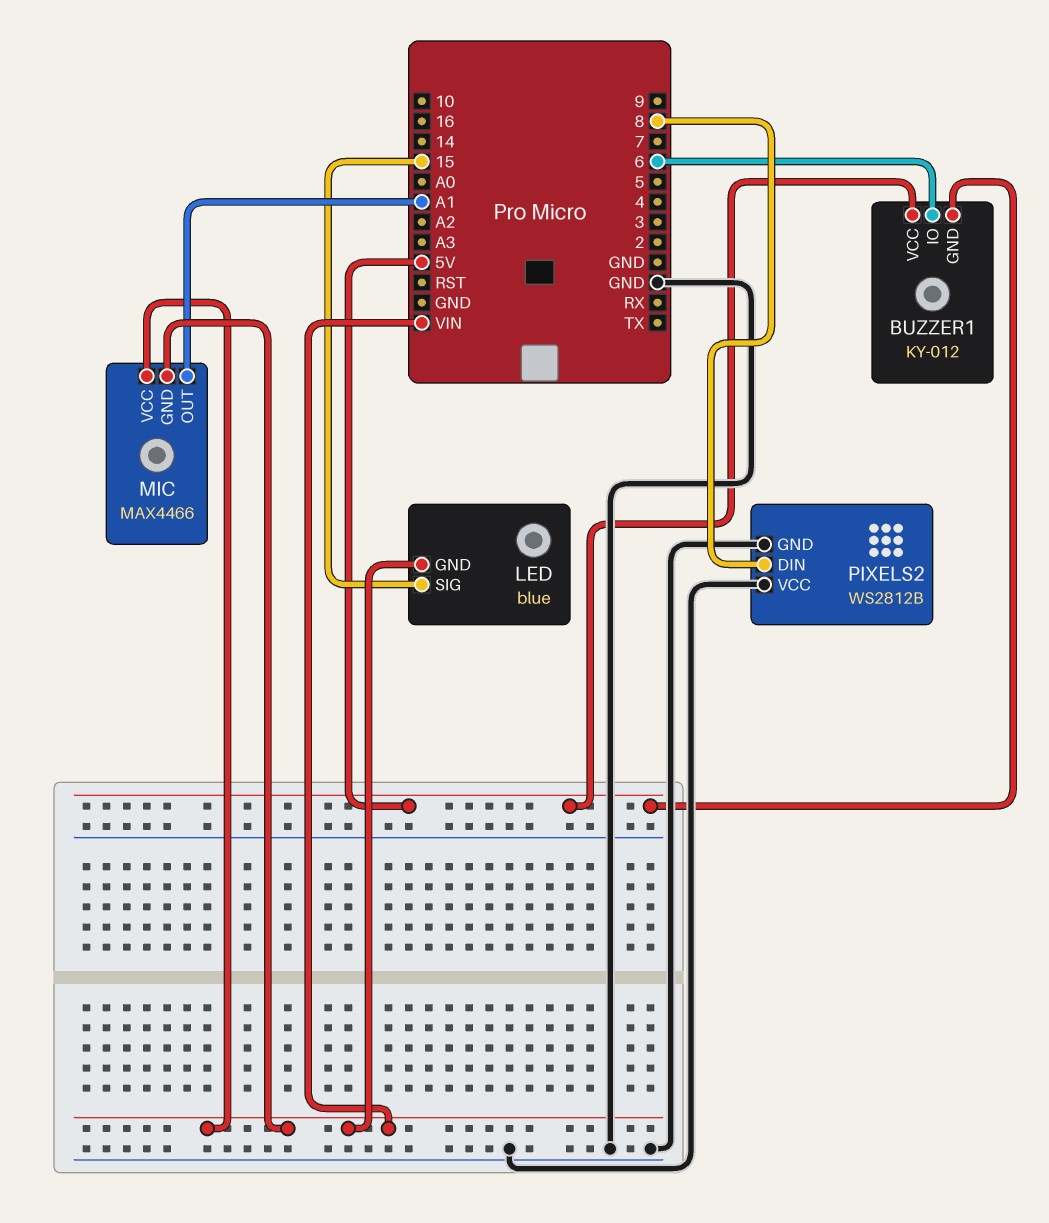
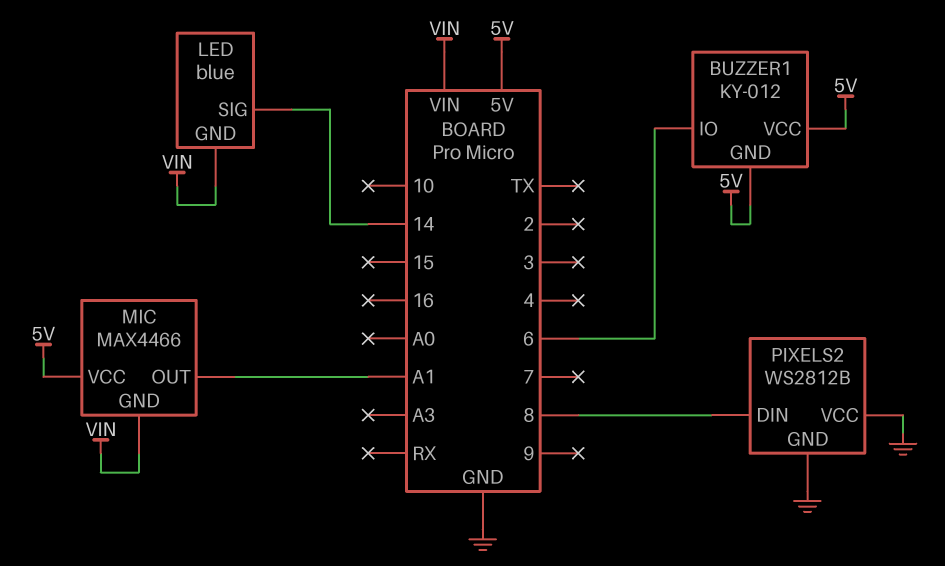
LED pin SIG: 15 -> 14
MIC pin VCC: VIN -> 5V

